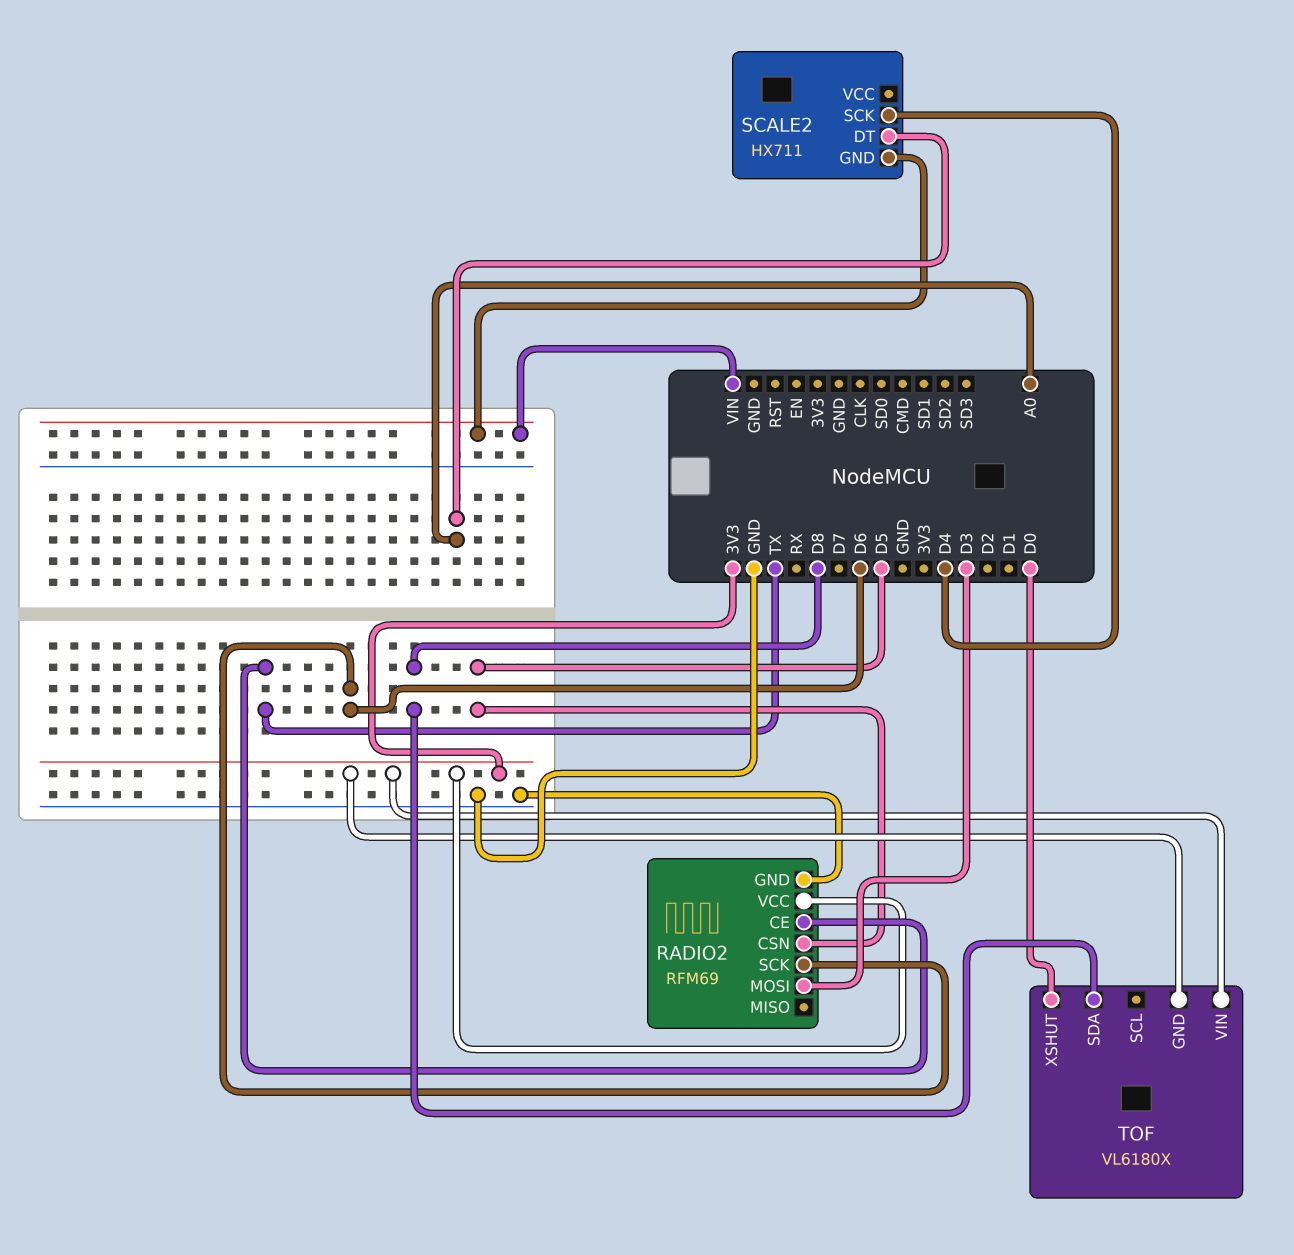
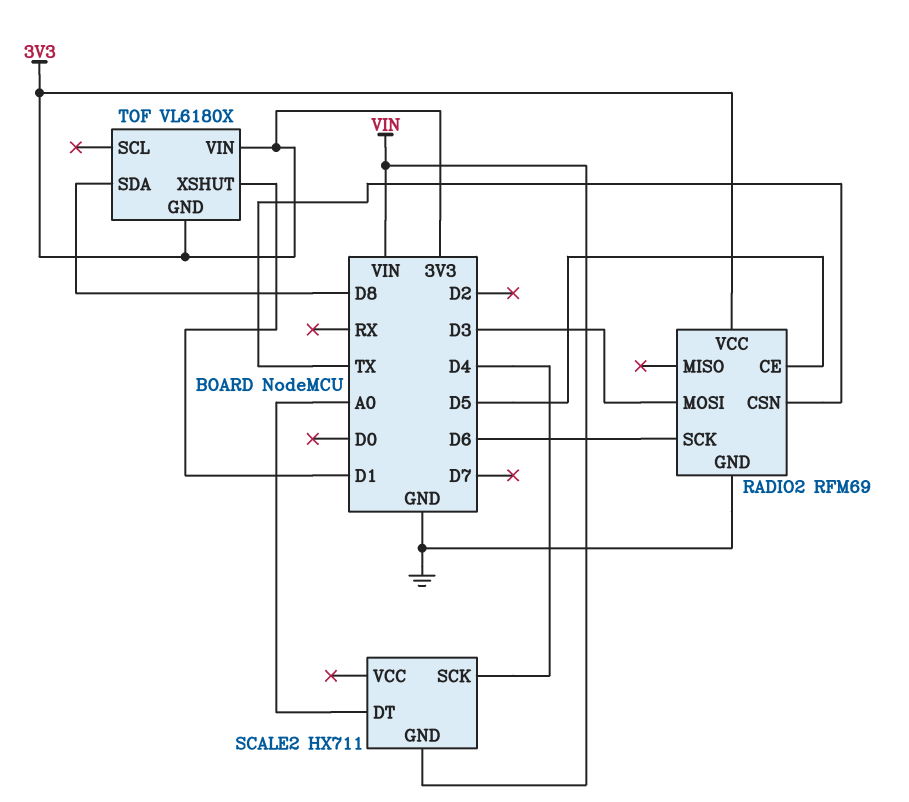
RADIO2 pin CE: TX -> D5
RADIO2 pin CSN: D5 -> TX
TOF pin XSHUT: D0 -> D1

